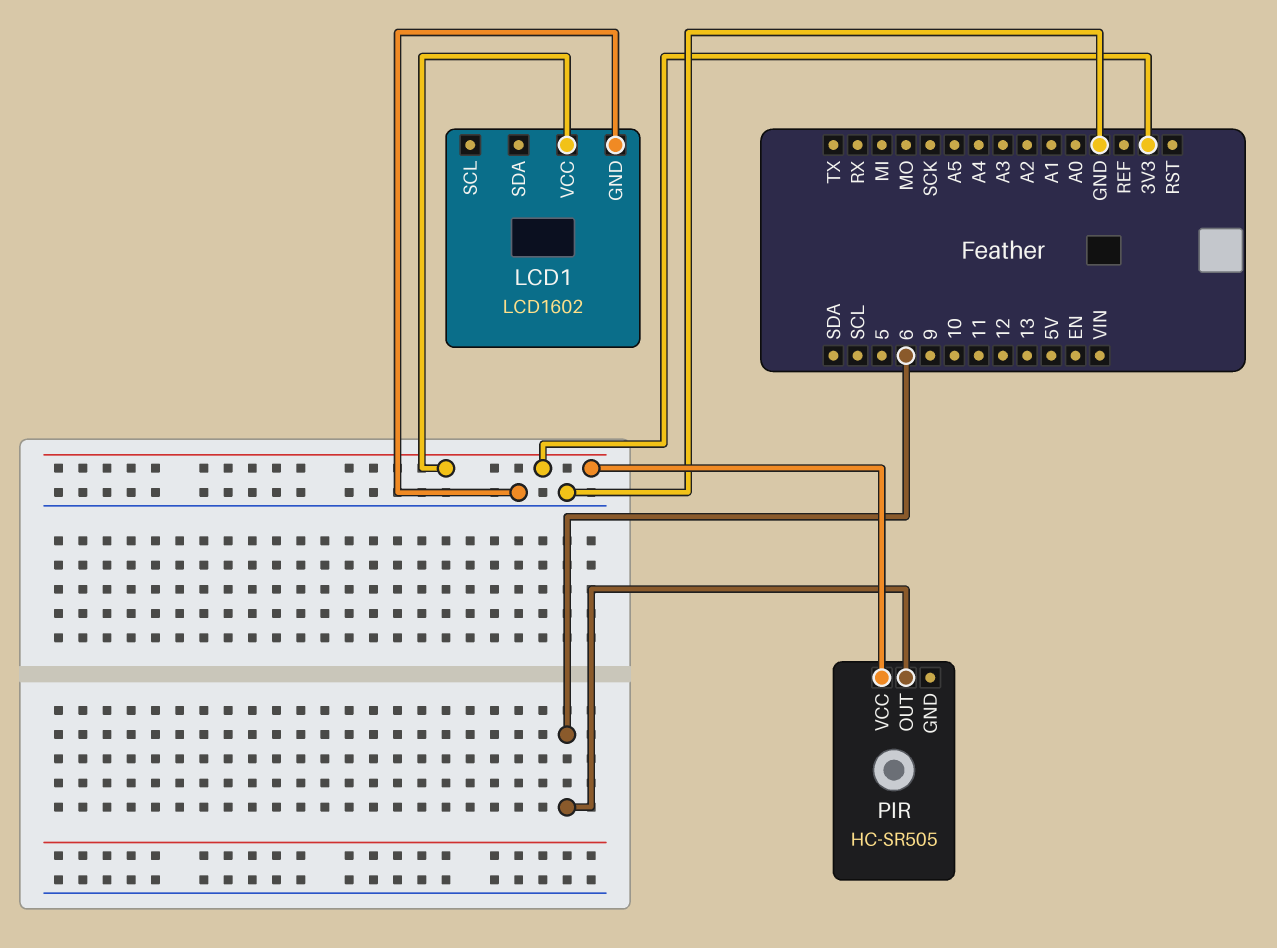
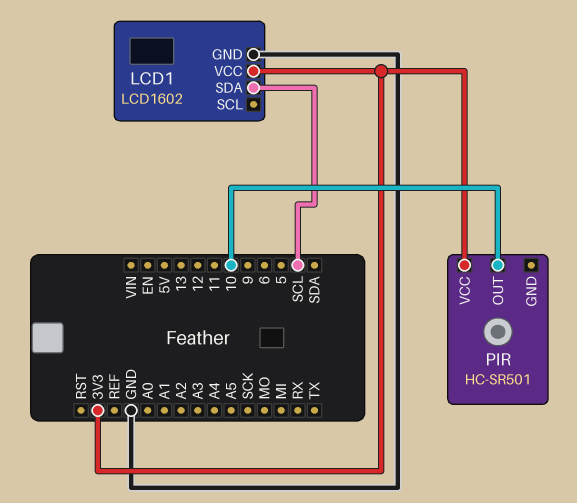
LCD1 pin SDA: none -> SCL
PIR: HC-SR505 -> HC-SR501
PIR pin OUT: 6 -> 10

